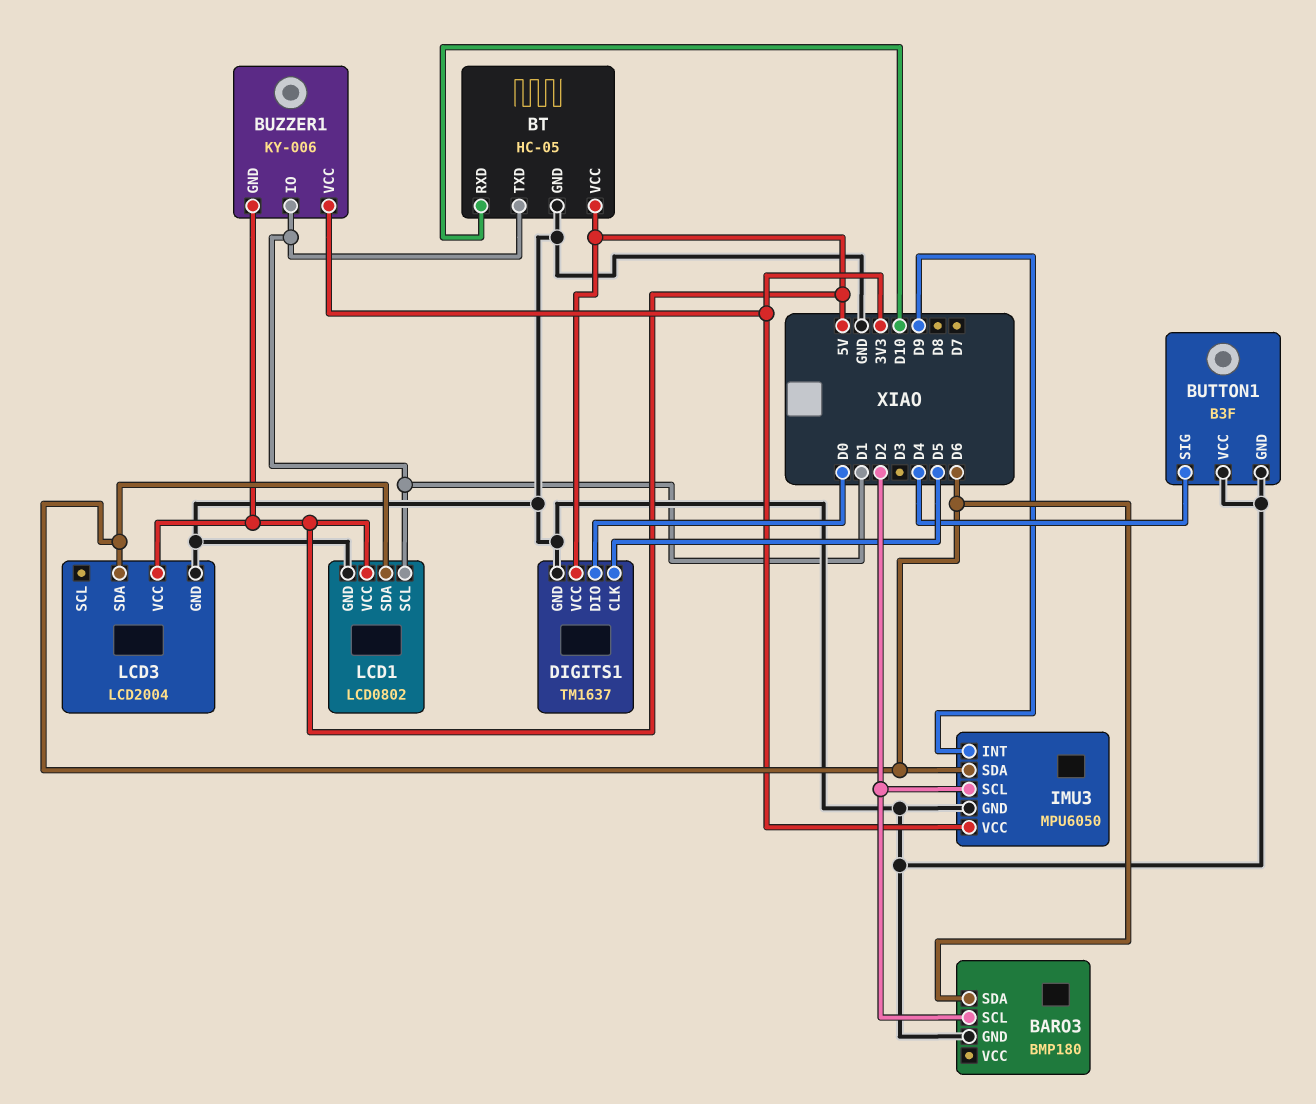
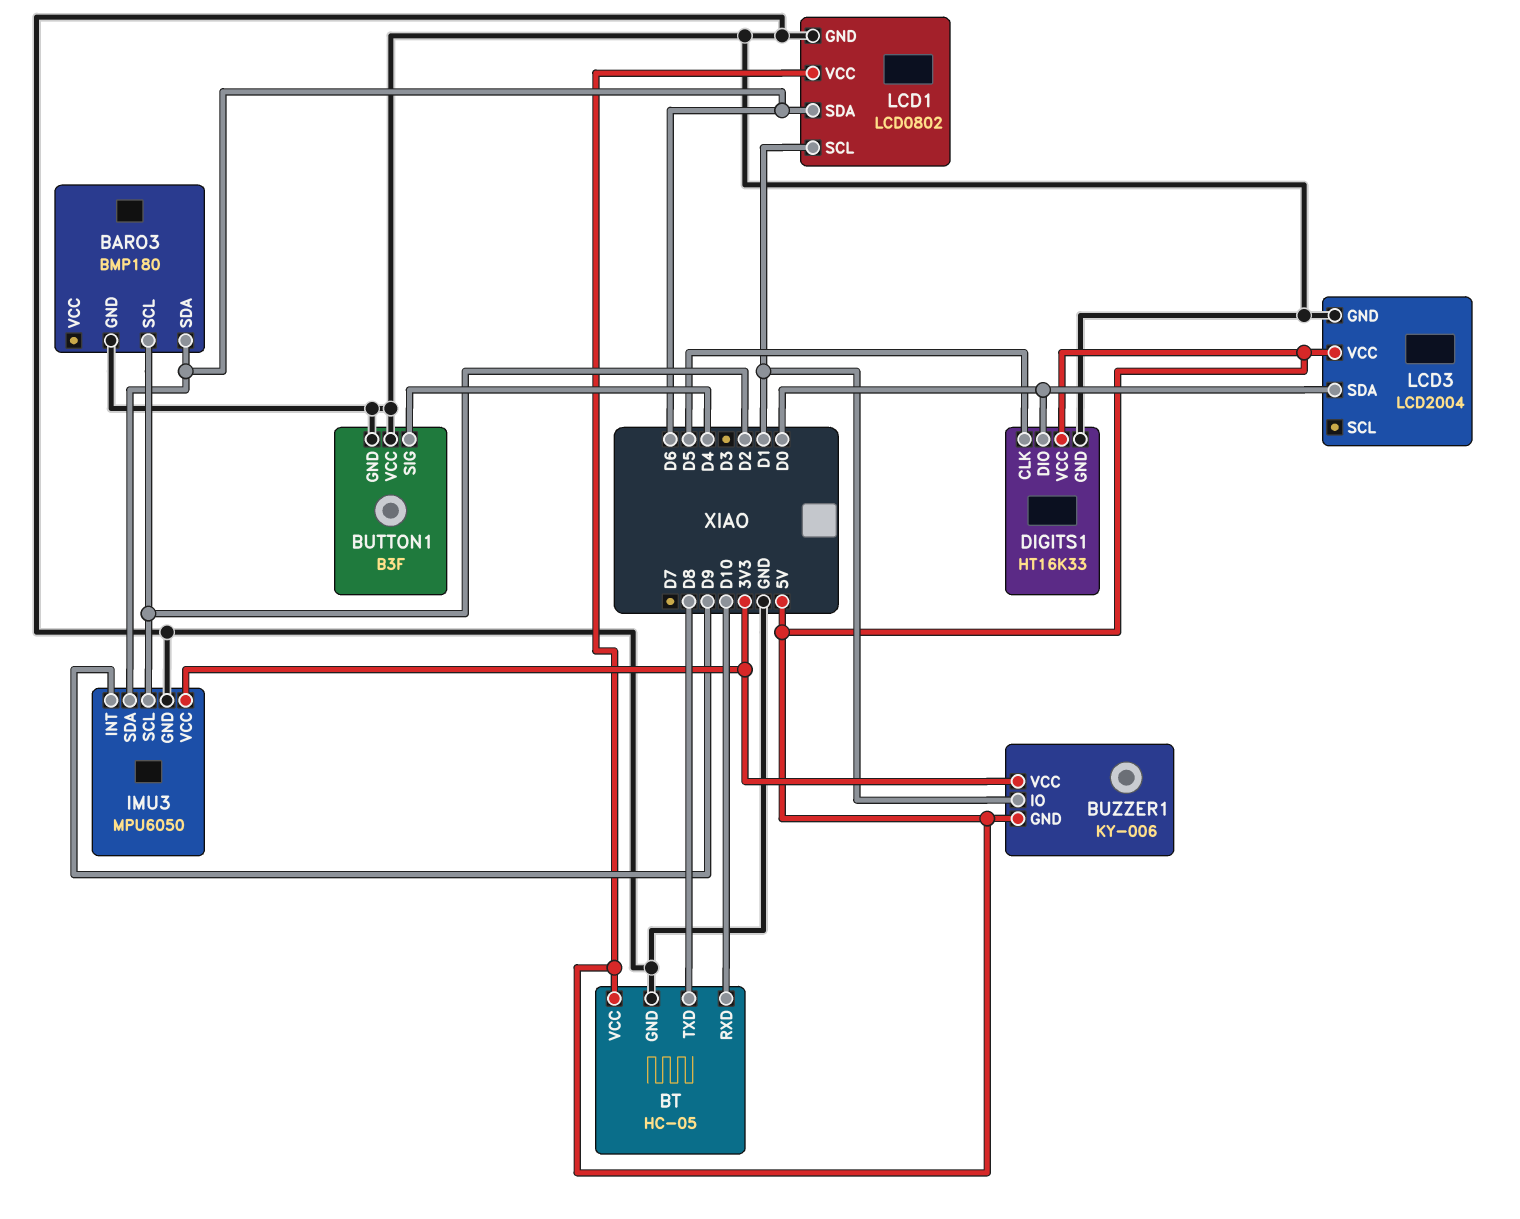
BT pin TXD: D1 -> D8
DIGITS1: TM1637 -> HT16K33
LCD3 pin SDA: D6 -> D0

